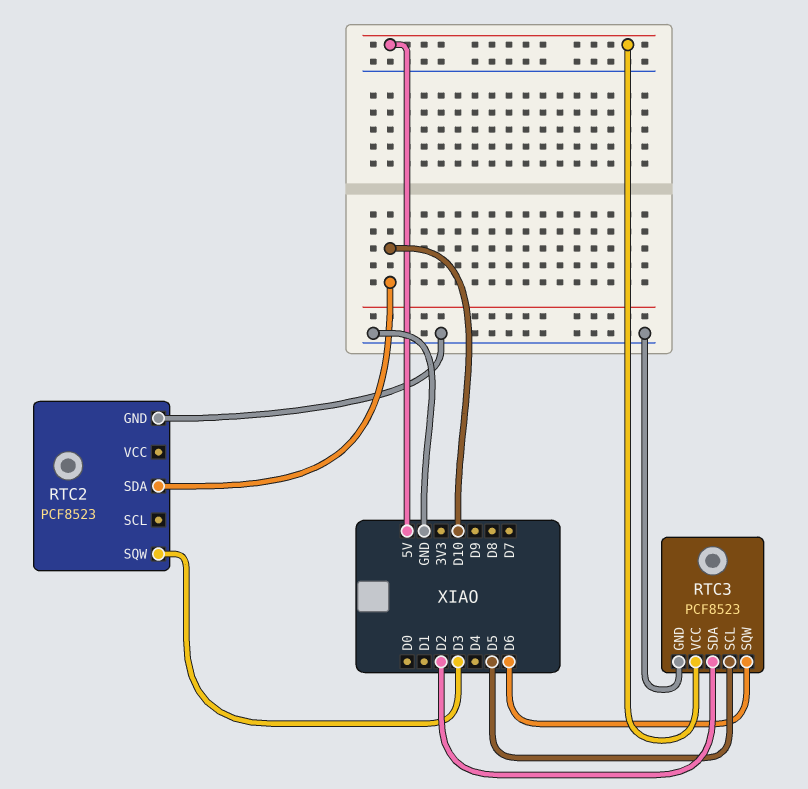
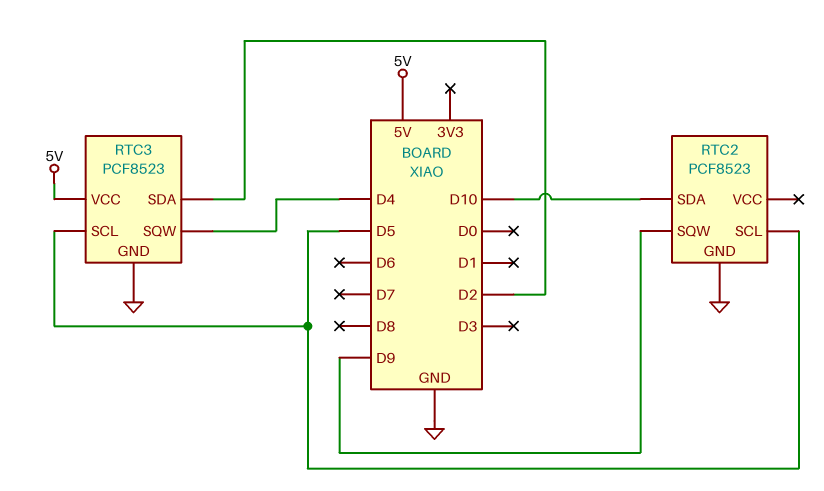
RTC2 pin SCL: none -> D5
RTC2 pin SQW: D3 -> D9
RTC3 pin SQW: D6 -> D4

